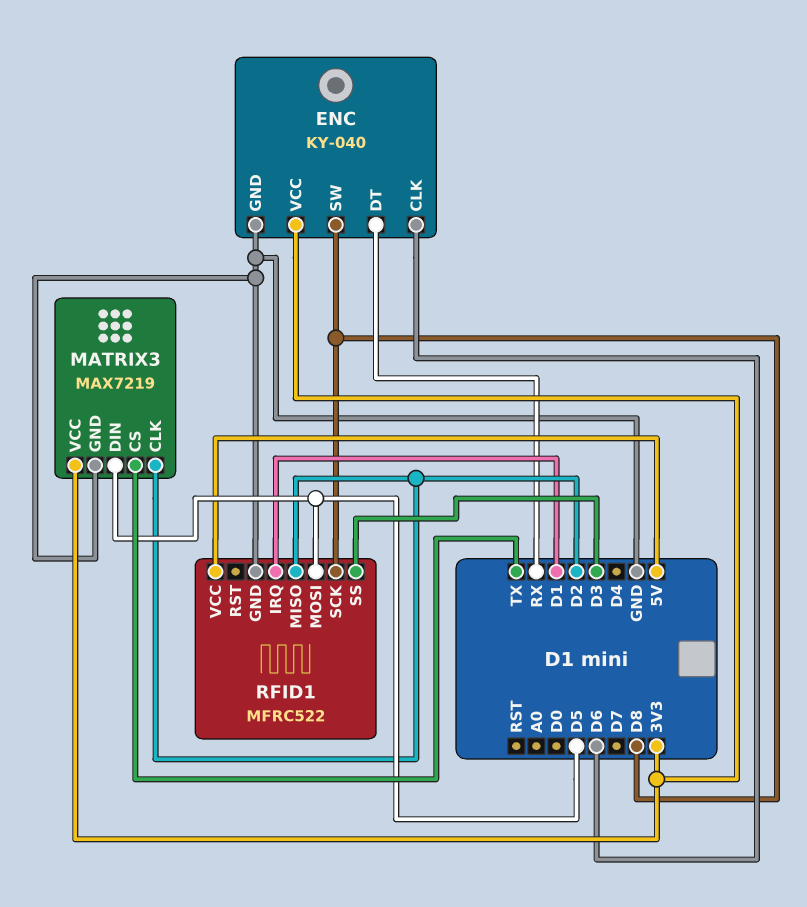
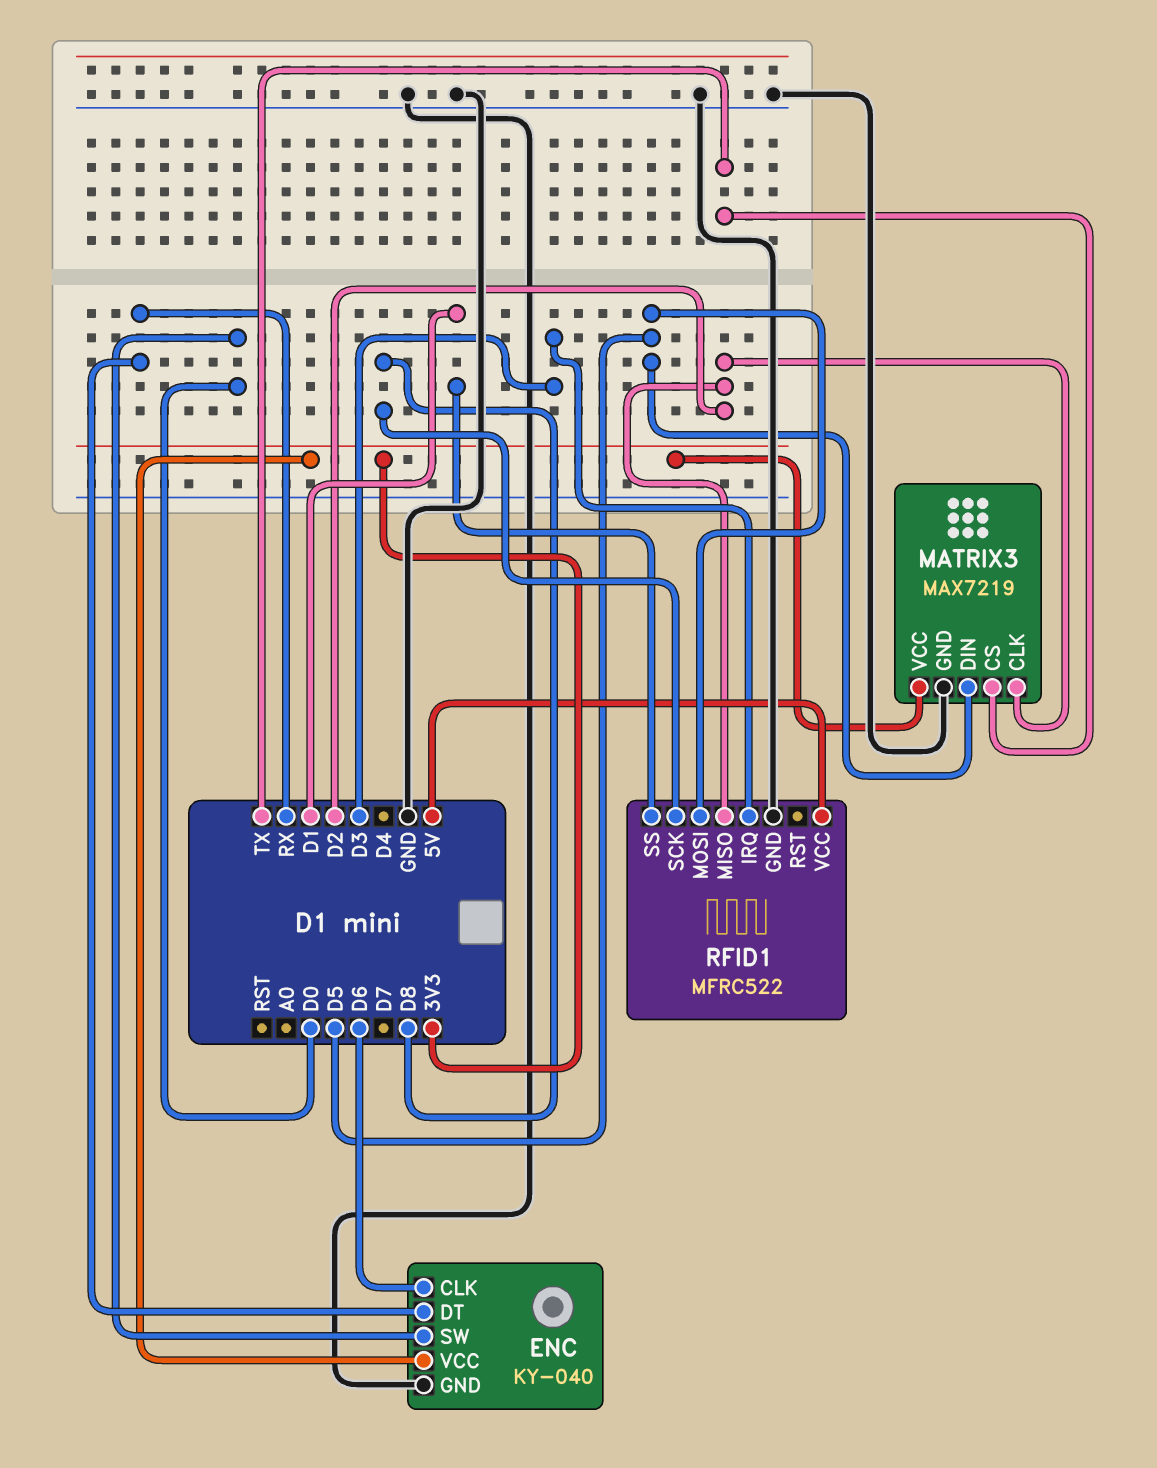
ENC pin SW: D8 -> D0
RFID1 pin IRQ: D1 -> D3
RFID1 pin SS: D3 -> D1

